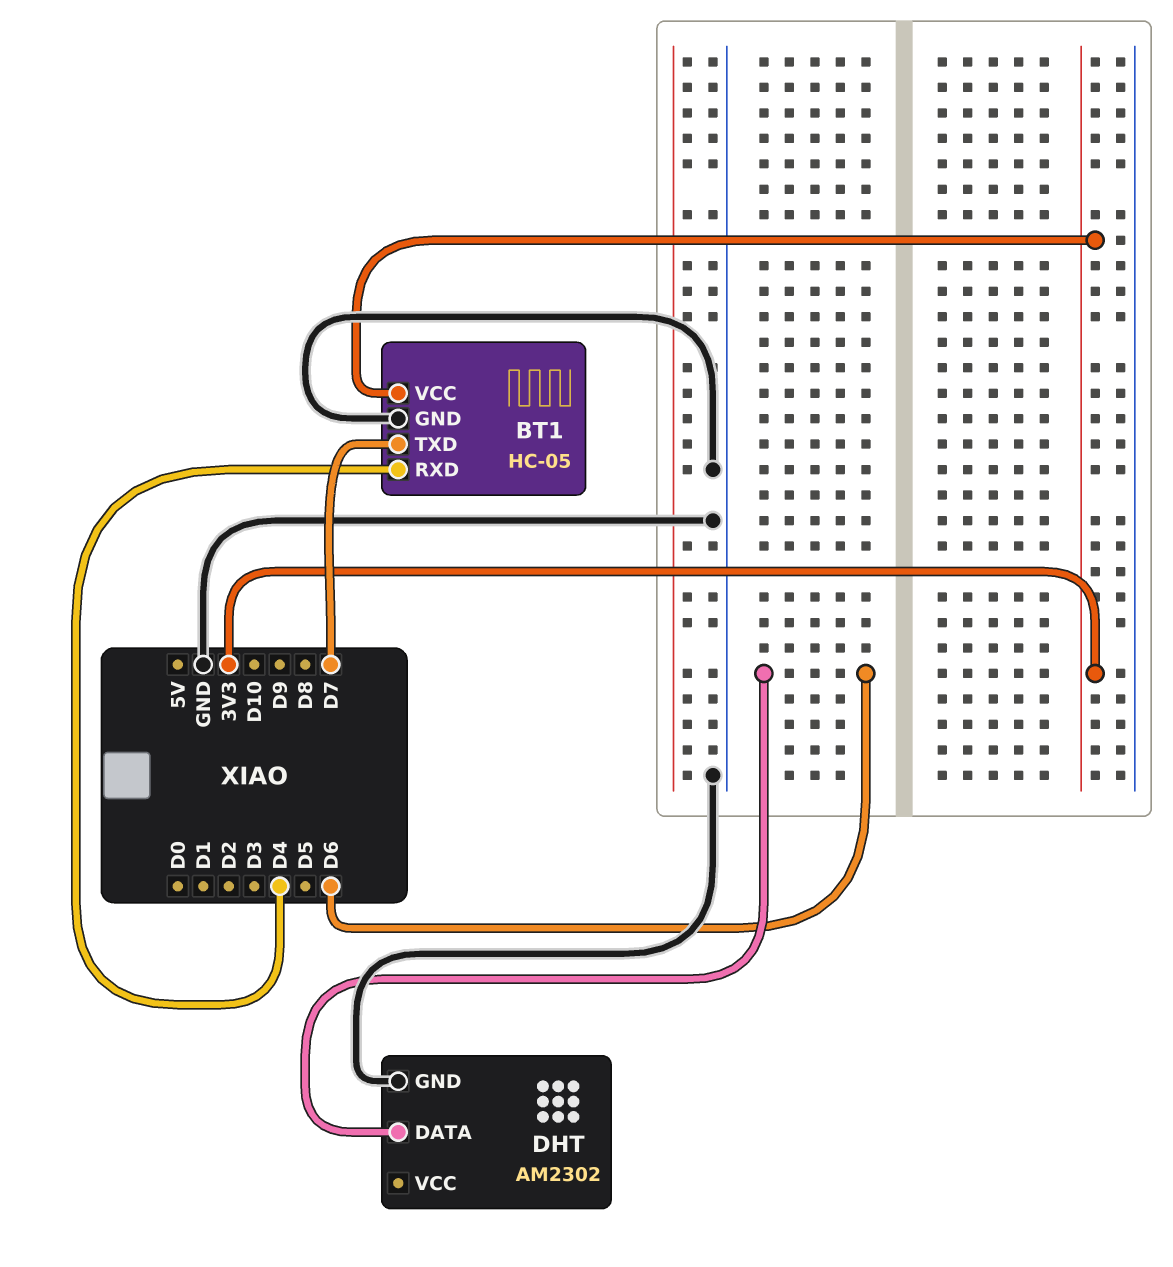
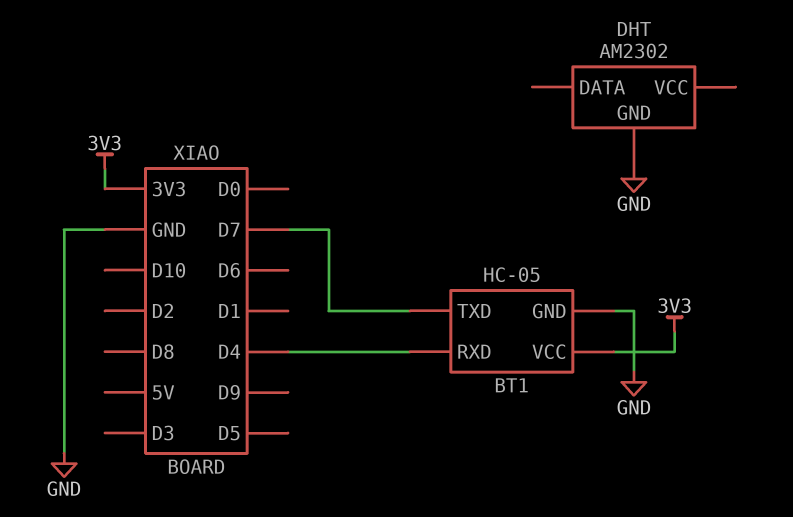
DHT pin DATA: D6 -> none

